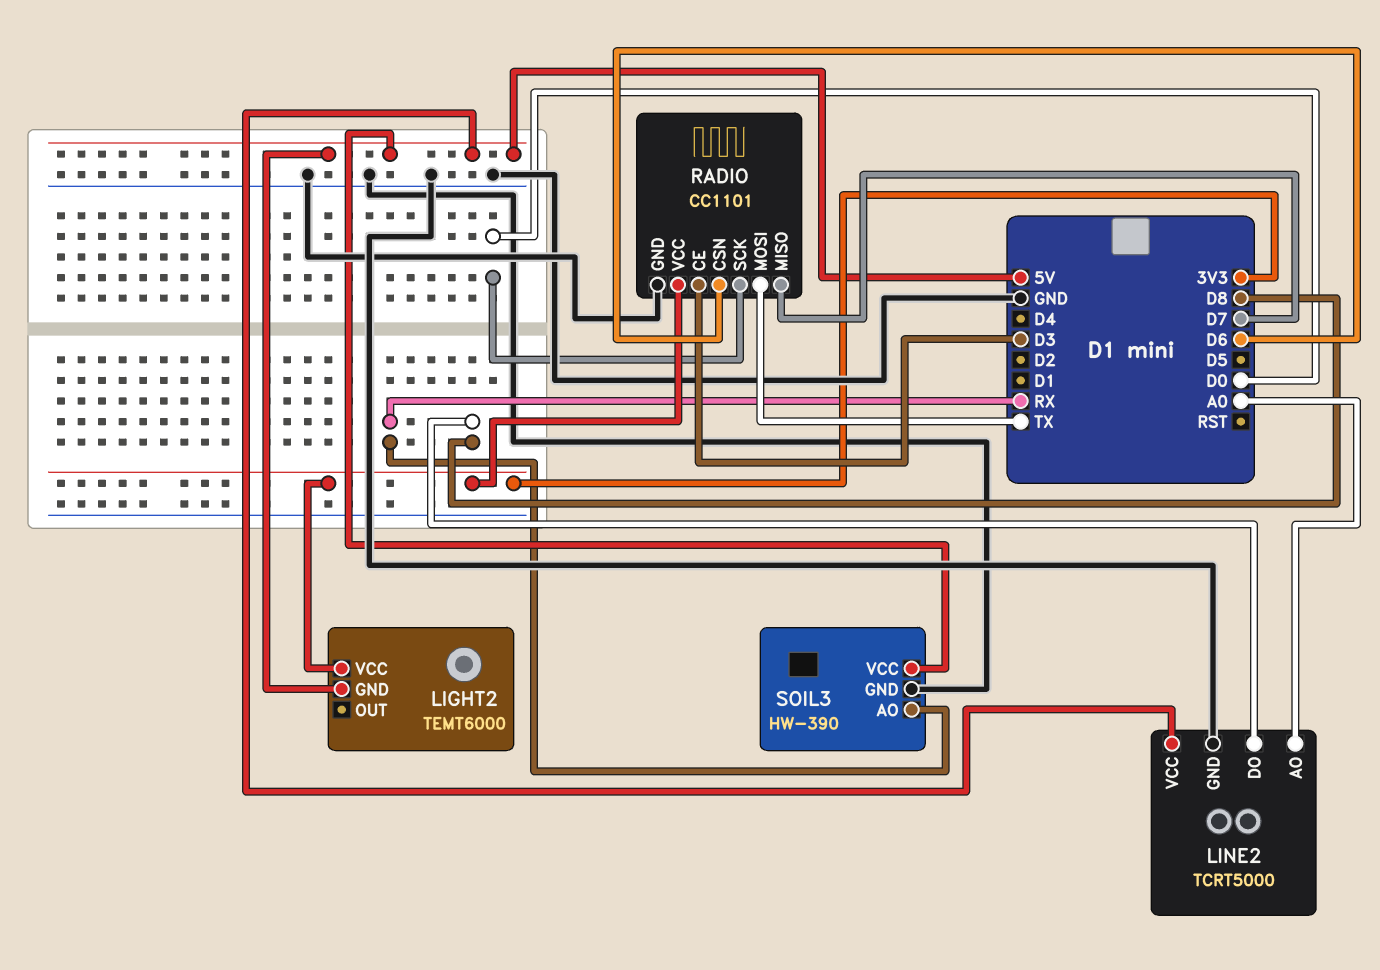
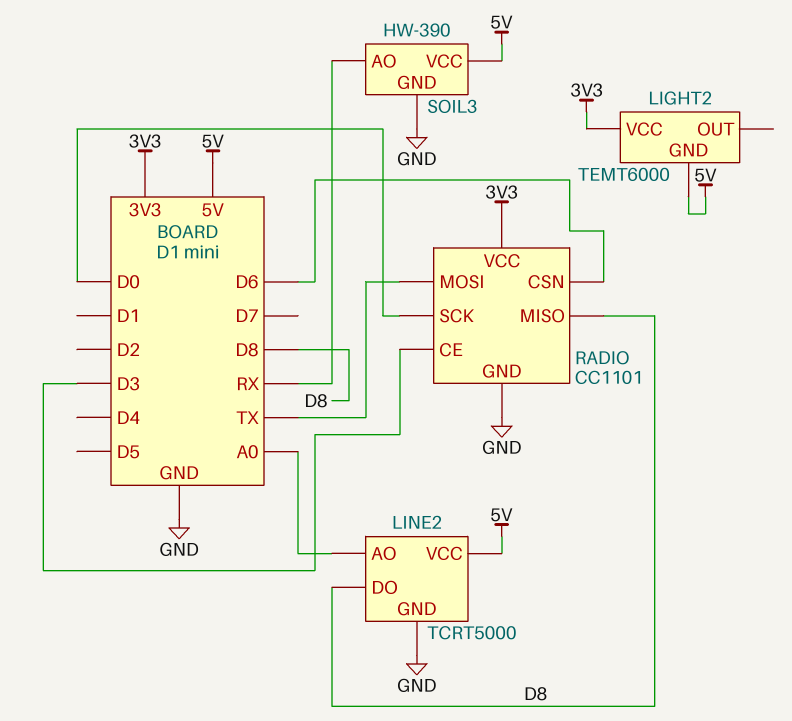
RADIO pin MISO: D7 -> D8

